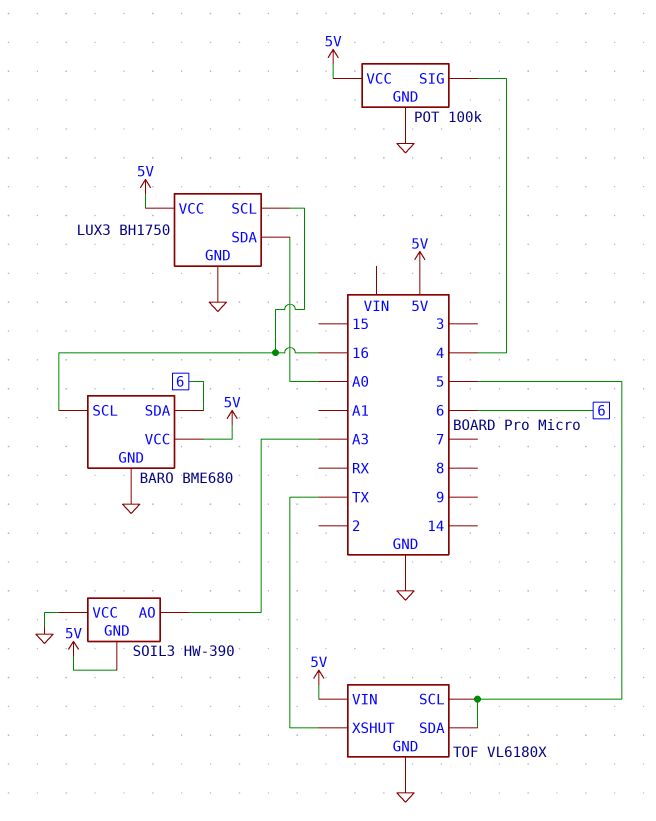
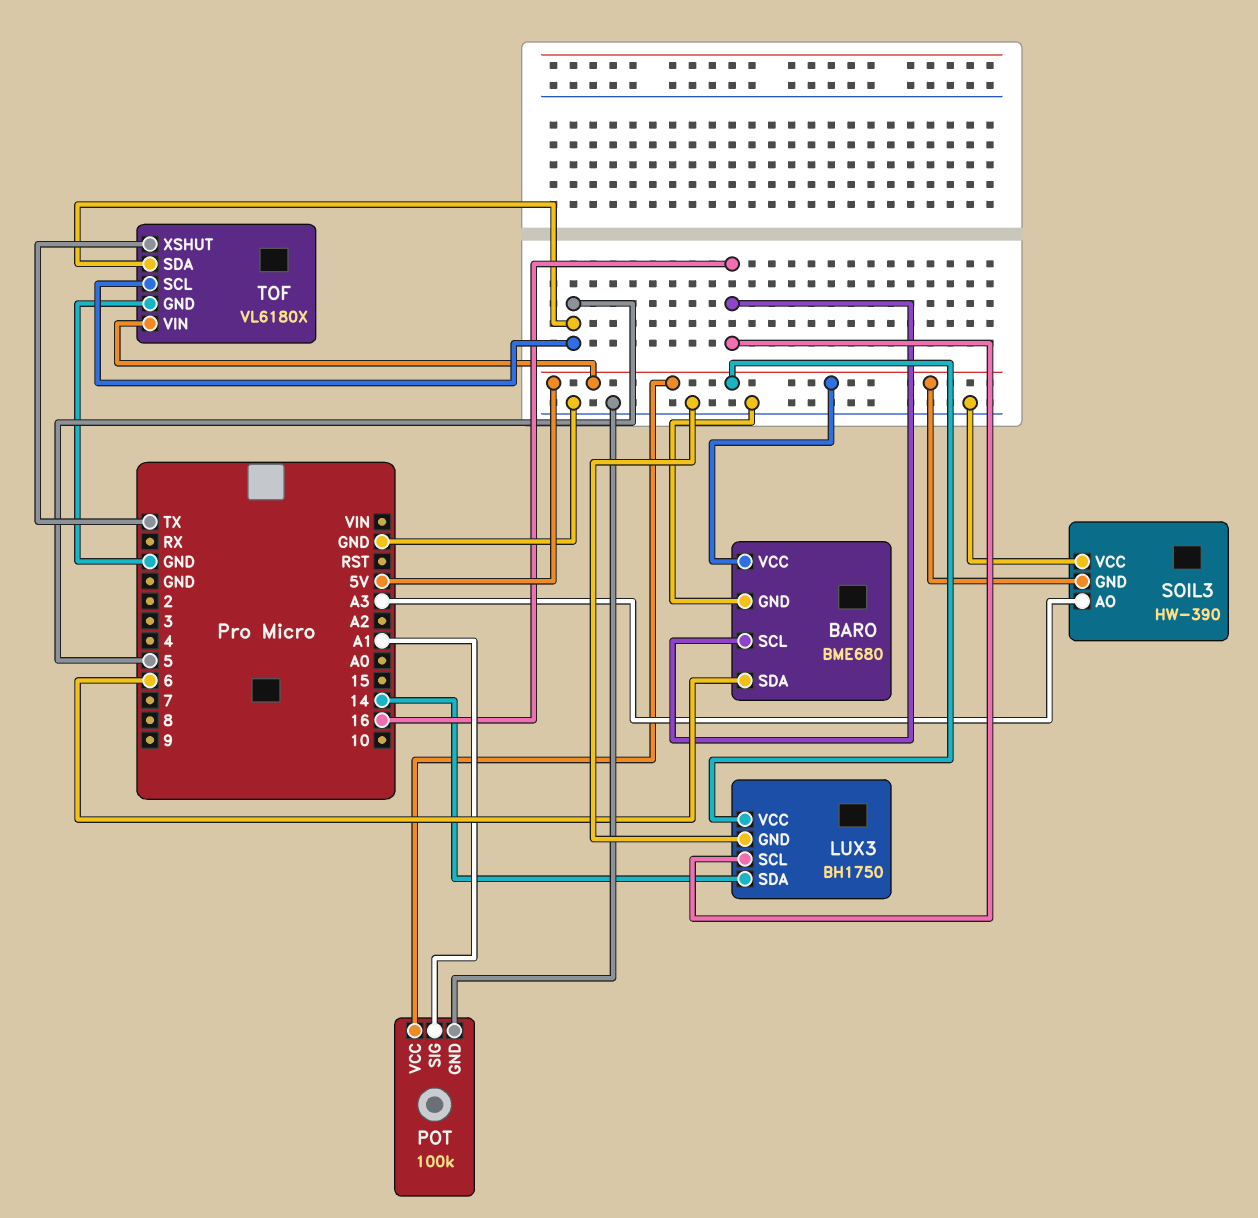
LUX3 pin SDA: A0 -> 14
POT pin SIG: 4 -> A1

